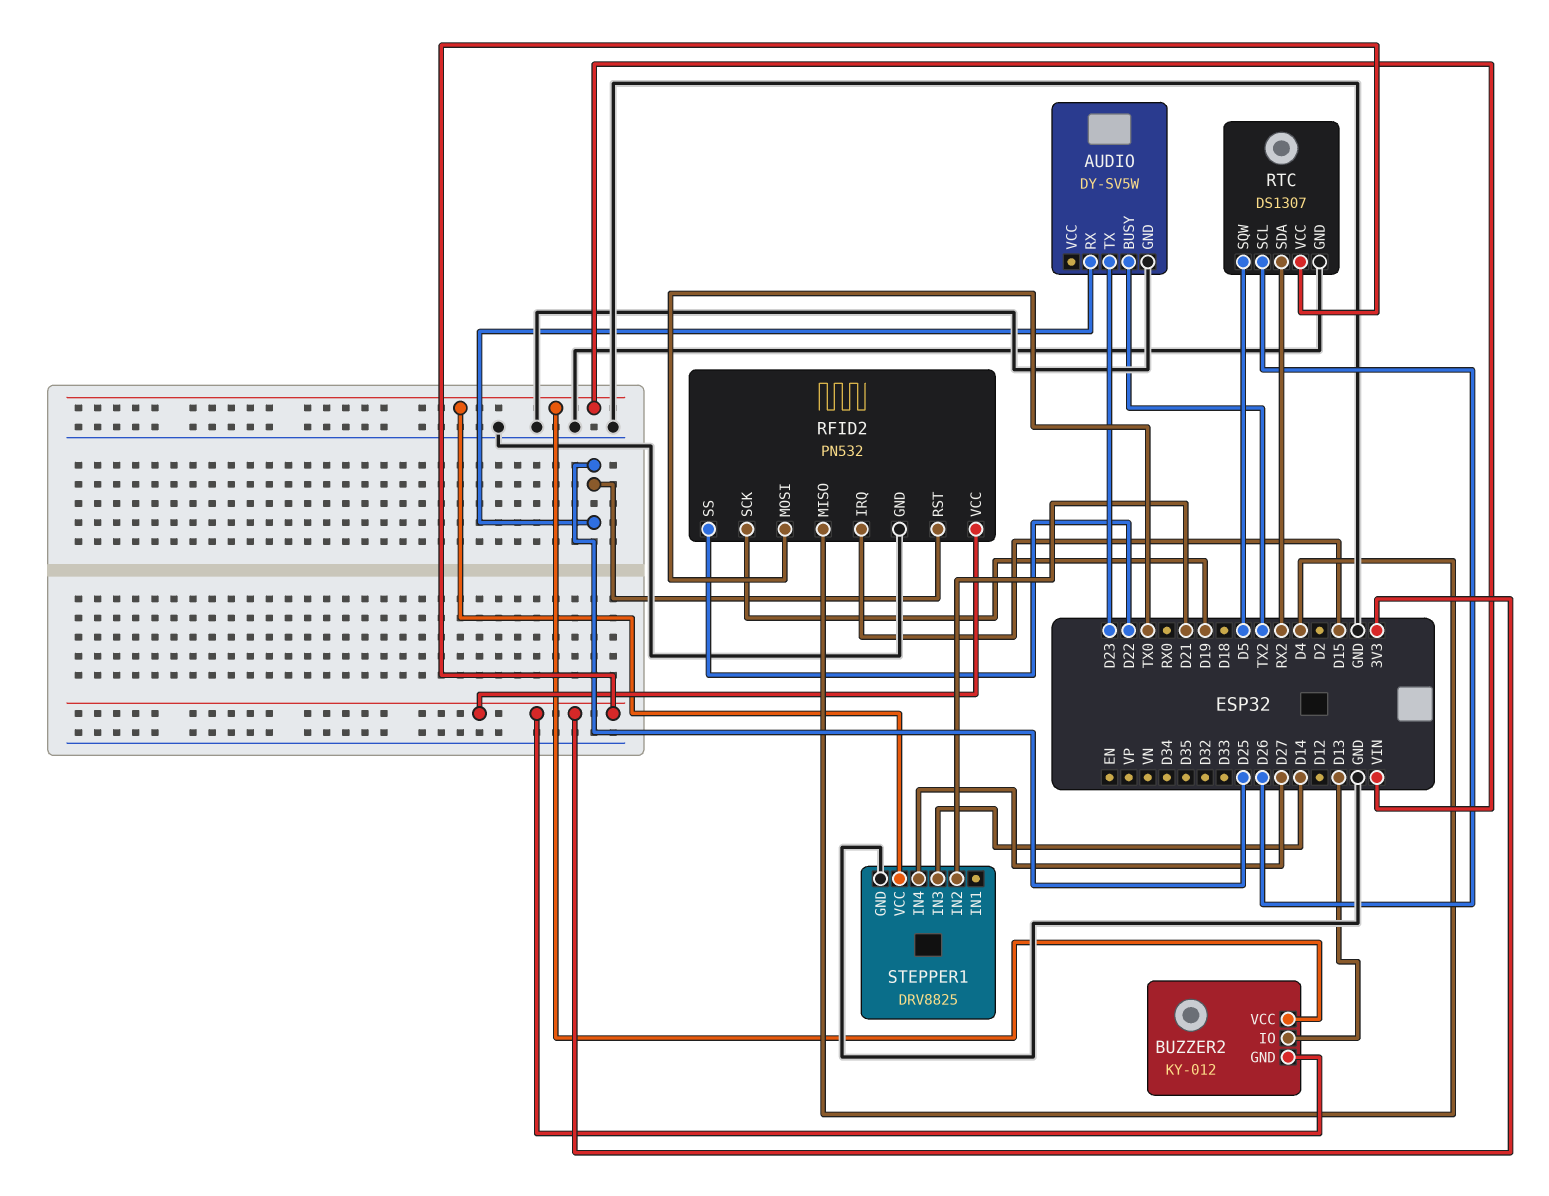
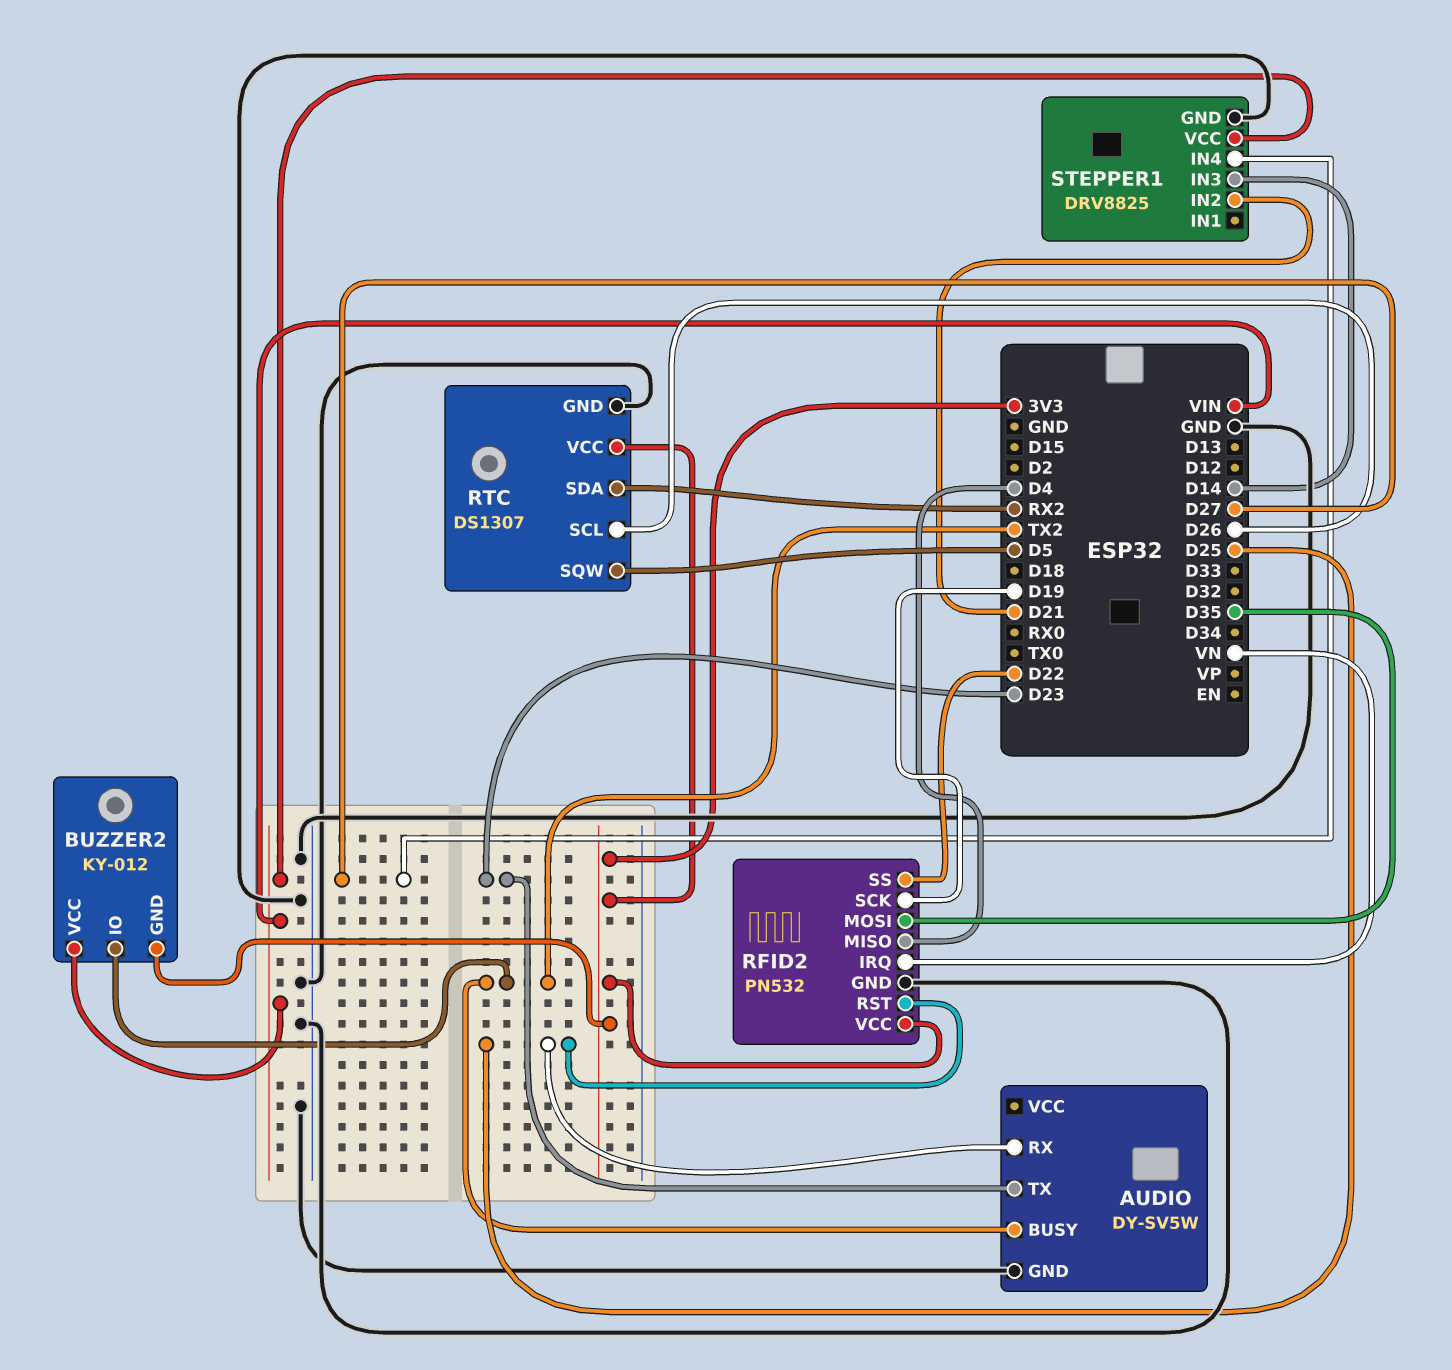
BUZZER2 pin IO: D13 -> TX2
RFID2 pin IRQ: D15 -> VN
RFID2 pin MOSI: TX0 -> D35

